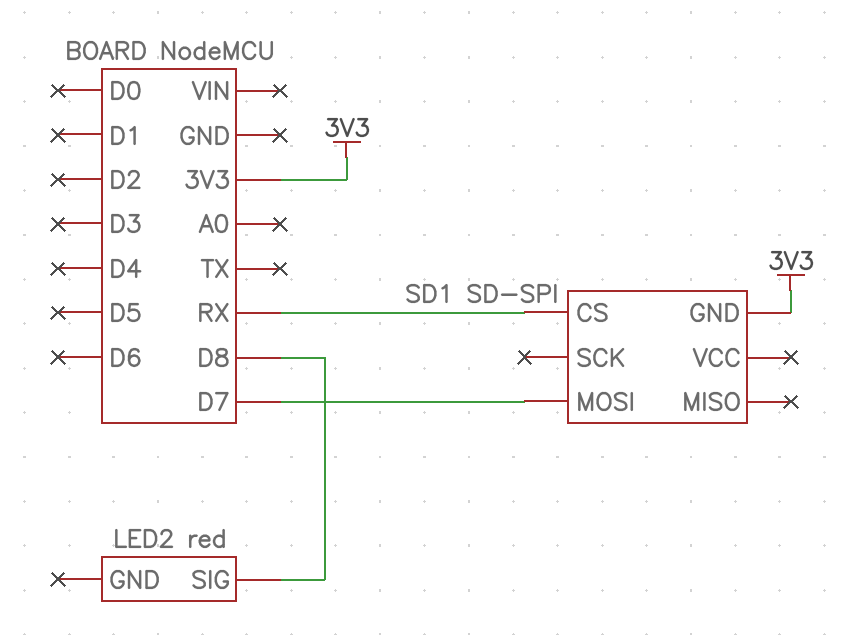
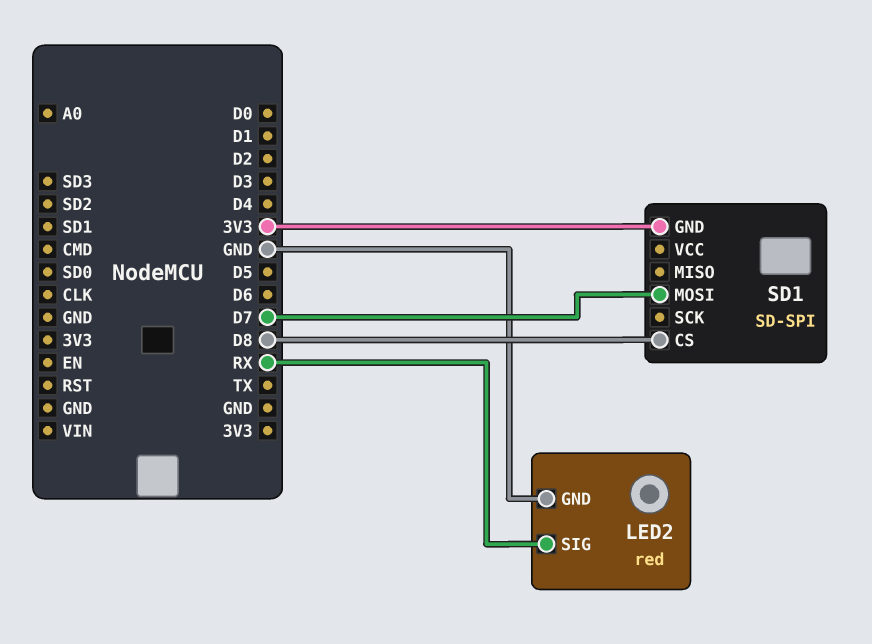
LED2 pin GND: none -> GND
LED2 pin SIG: D8 -> RX
SD1 pin CS: RX -> D8

